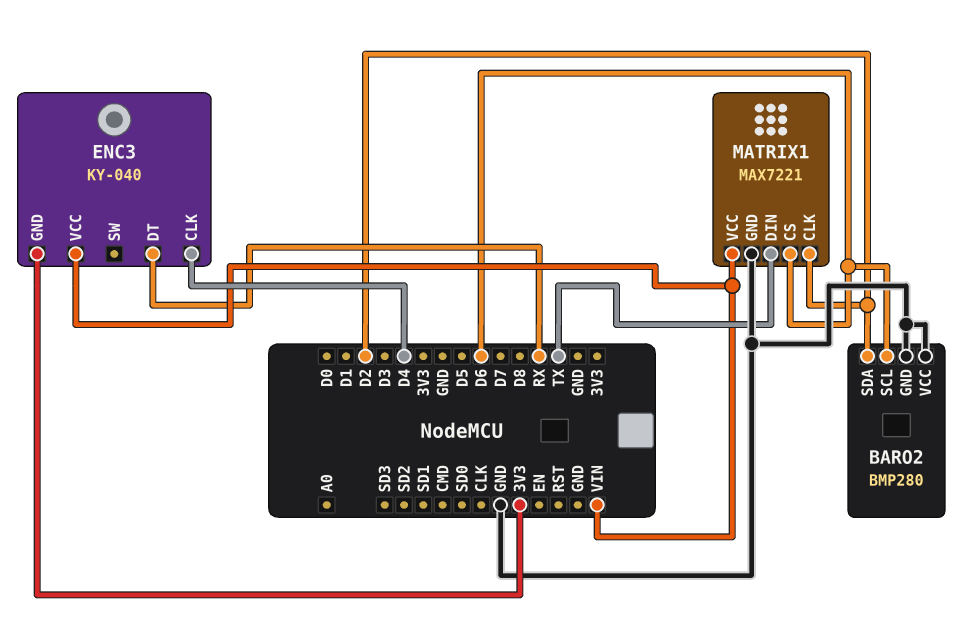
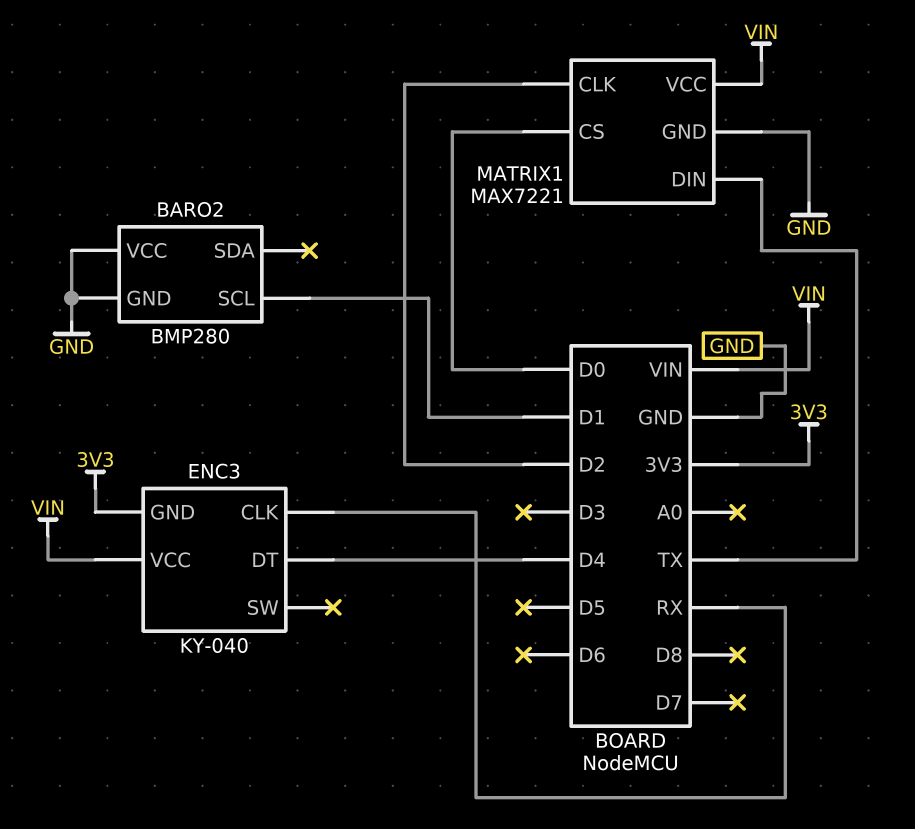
BARO2 pin SCL: D6 -> D1
BARO2 pin SDA: D2 -> none
ENC3 pin CLK: D4 -> RX
ENC3 pin DT: RX -> D4
MATRIX1 pin CS: D6 -> D0

